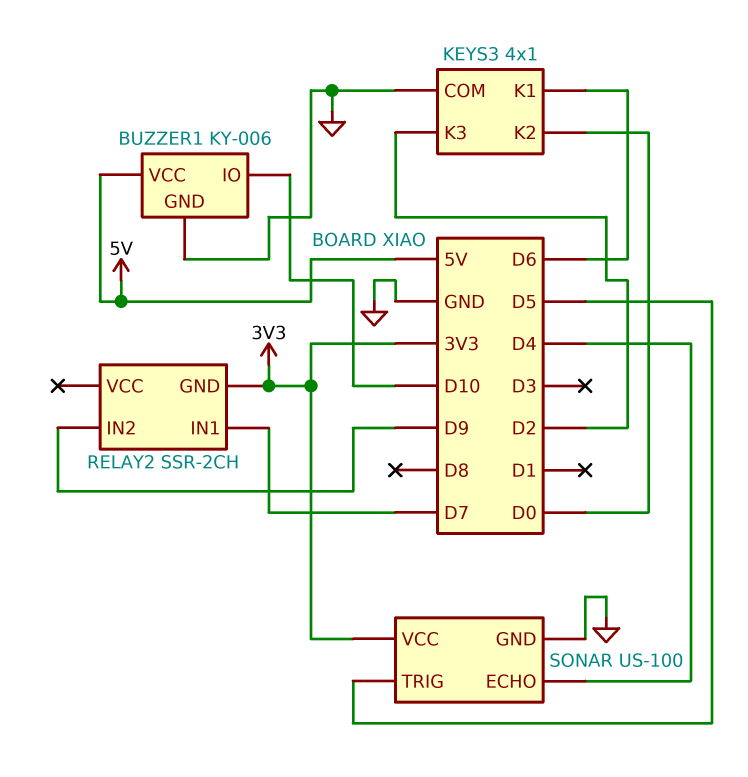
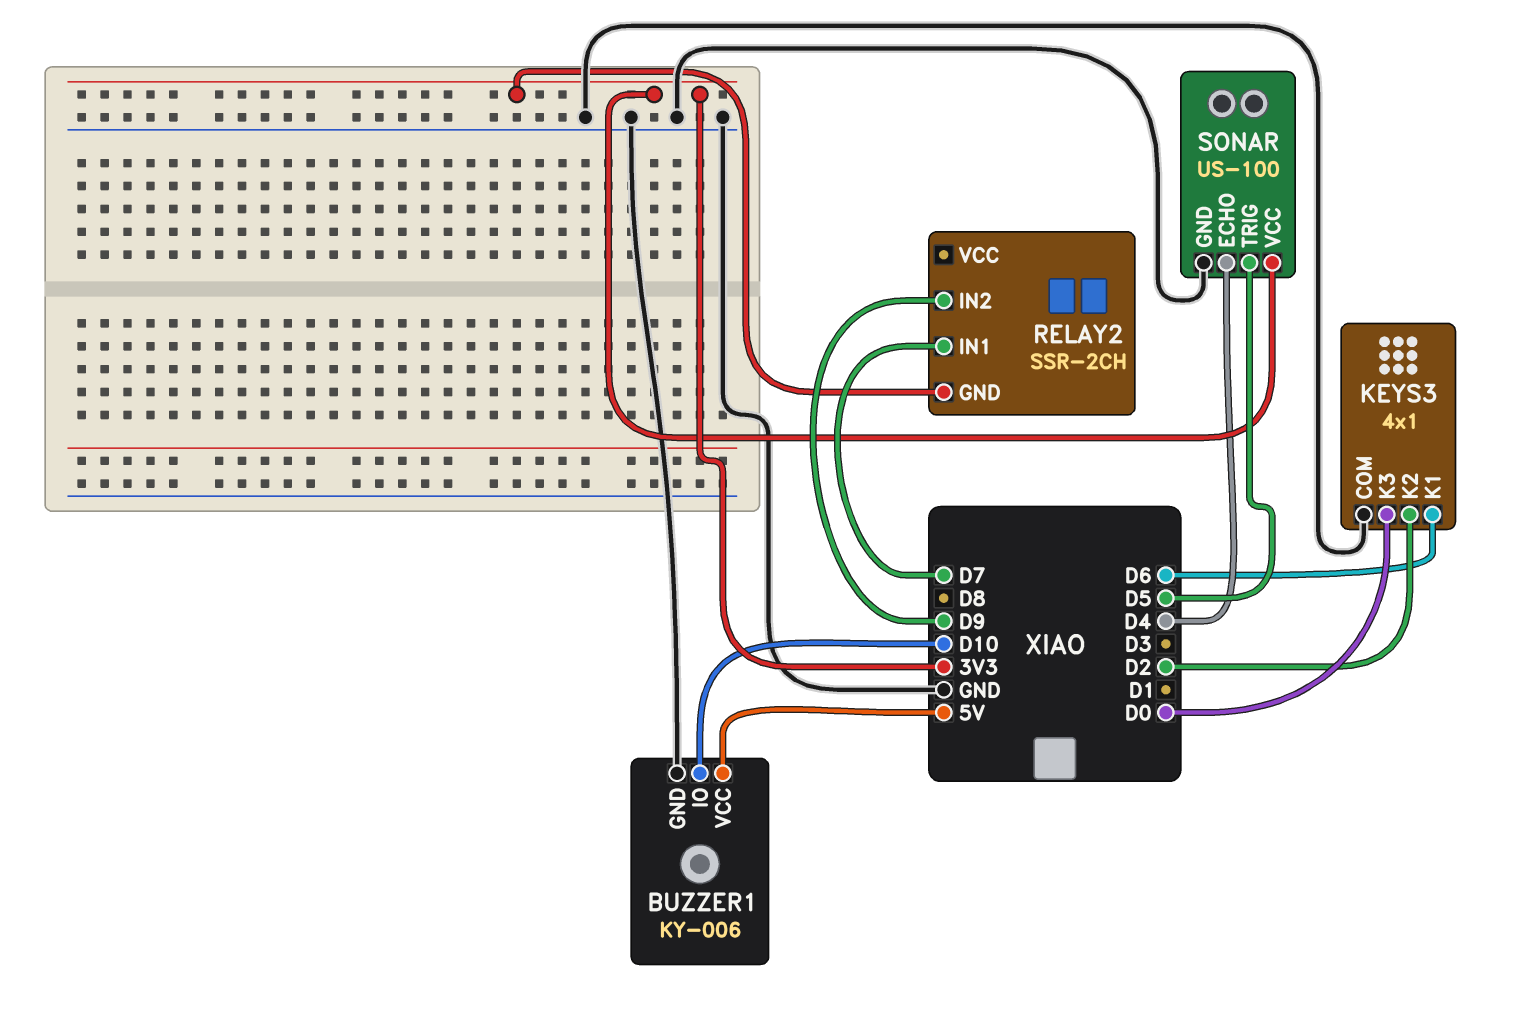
KEYS3 pin K2: D0 -> D2
KEYS3 pin K3: D2 -> D0

